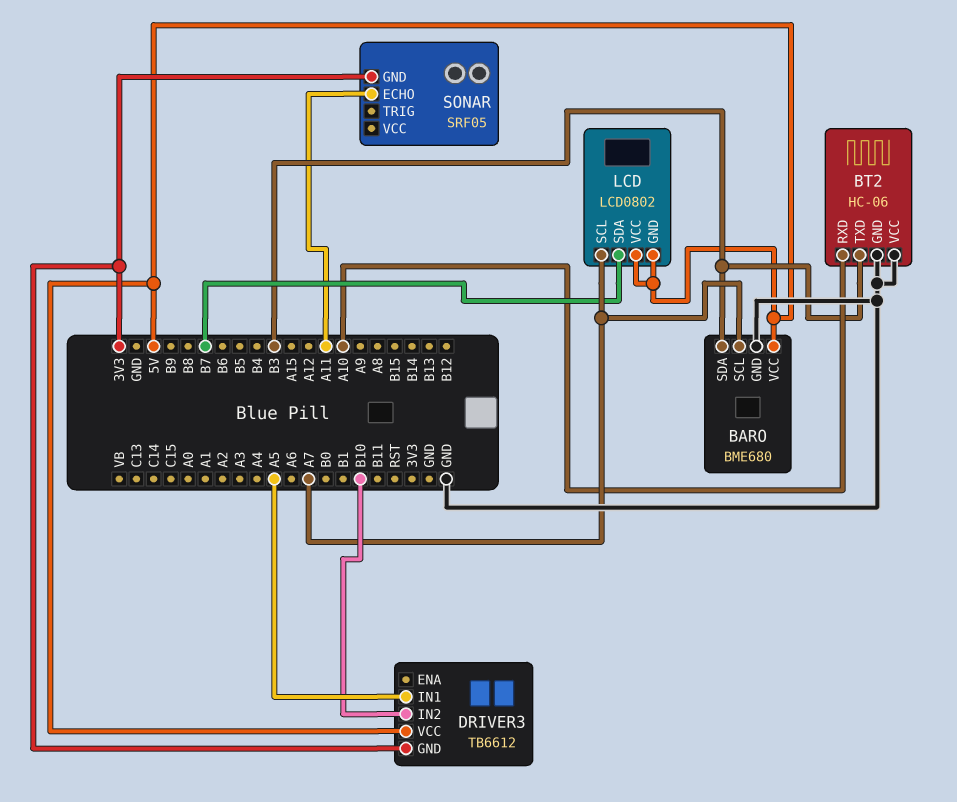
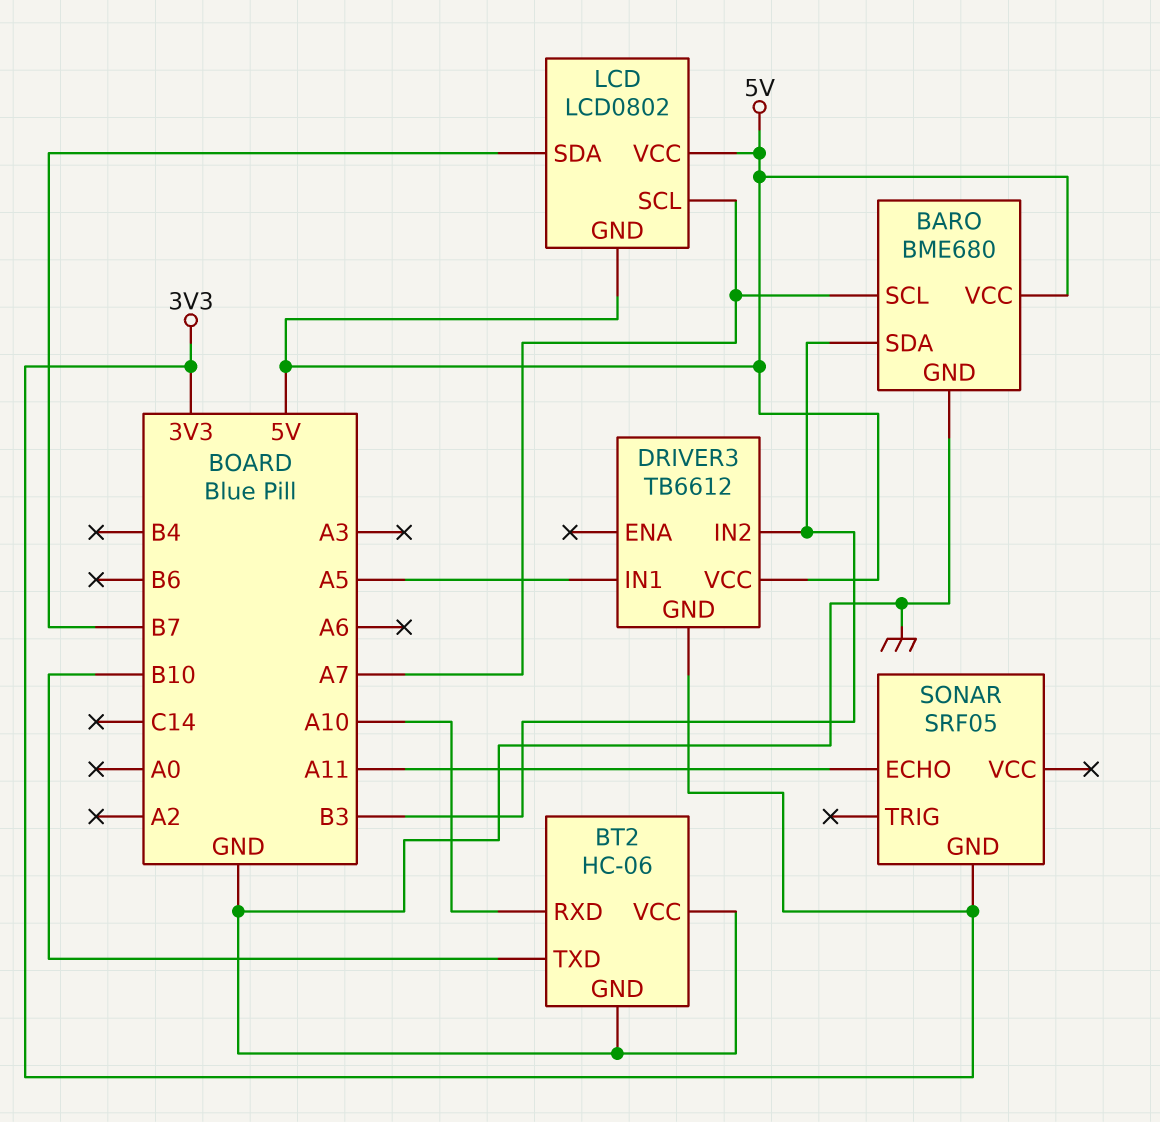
BT2 pin TXD: B3 -> B10
DRIVER3 pin IN2: B10 -> B3

